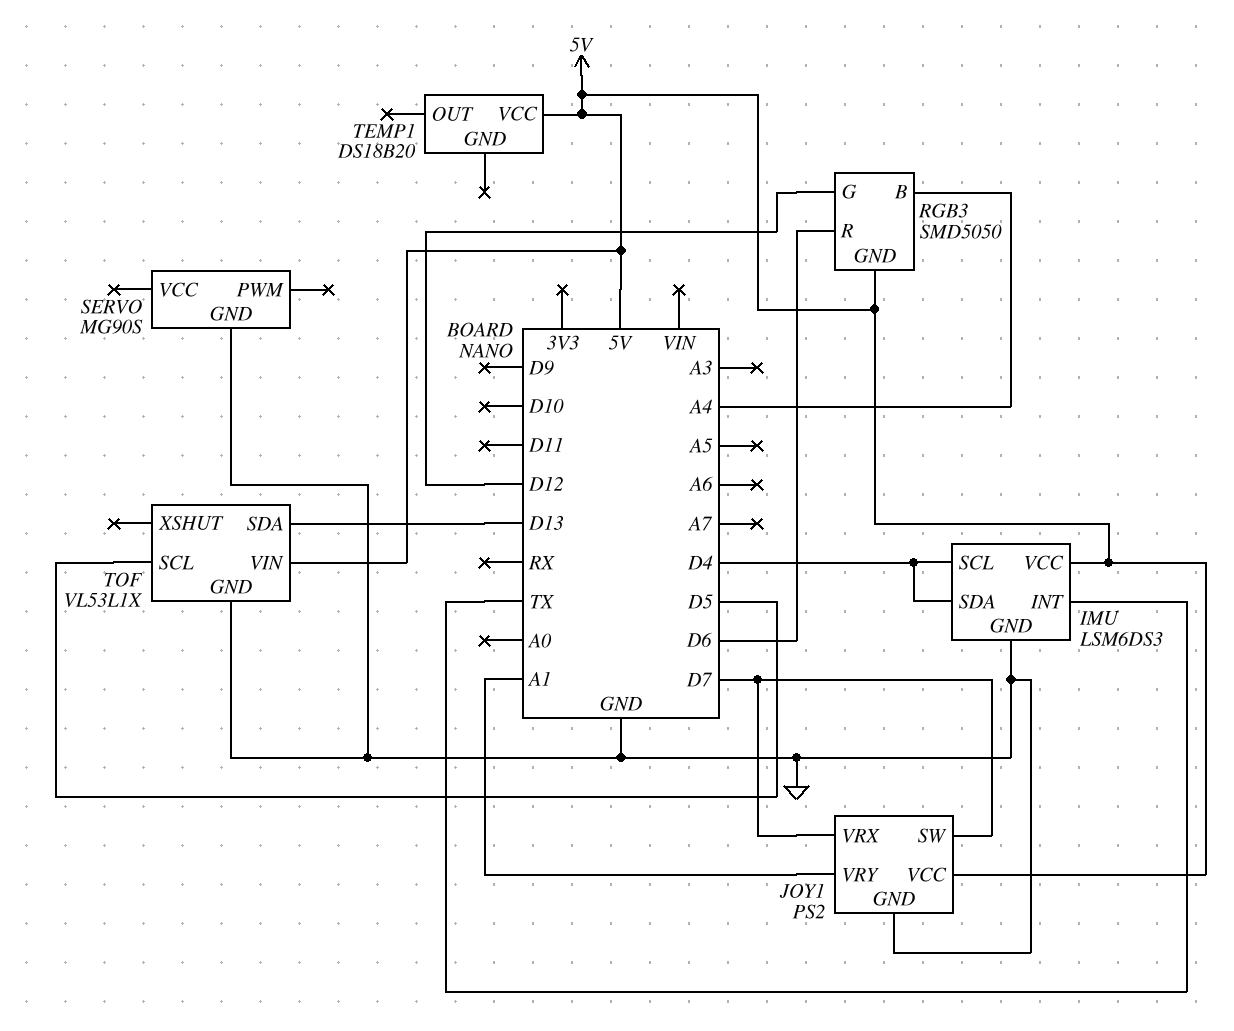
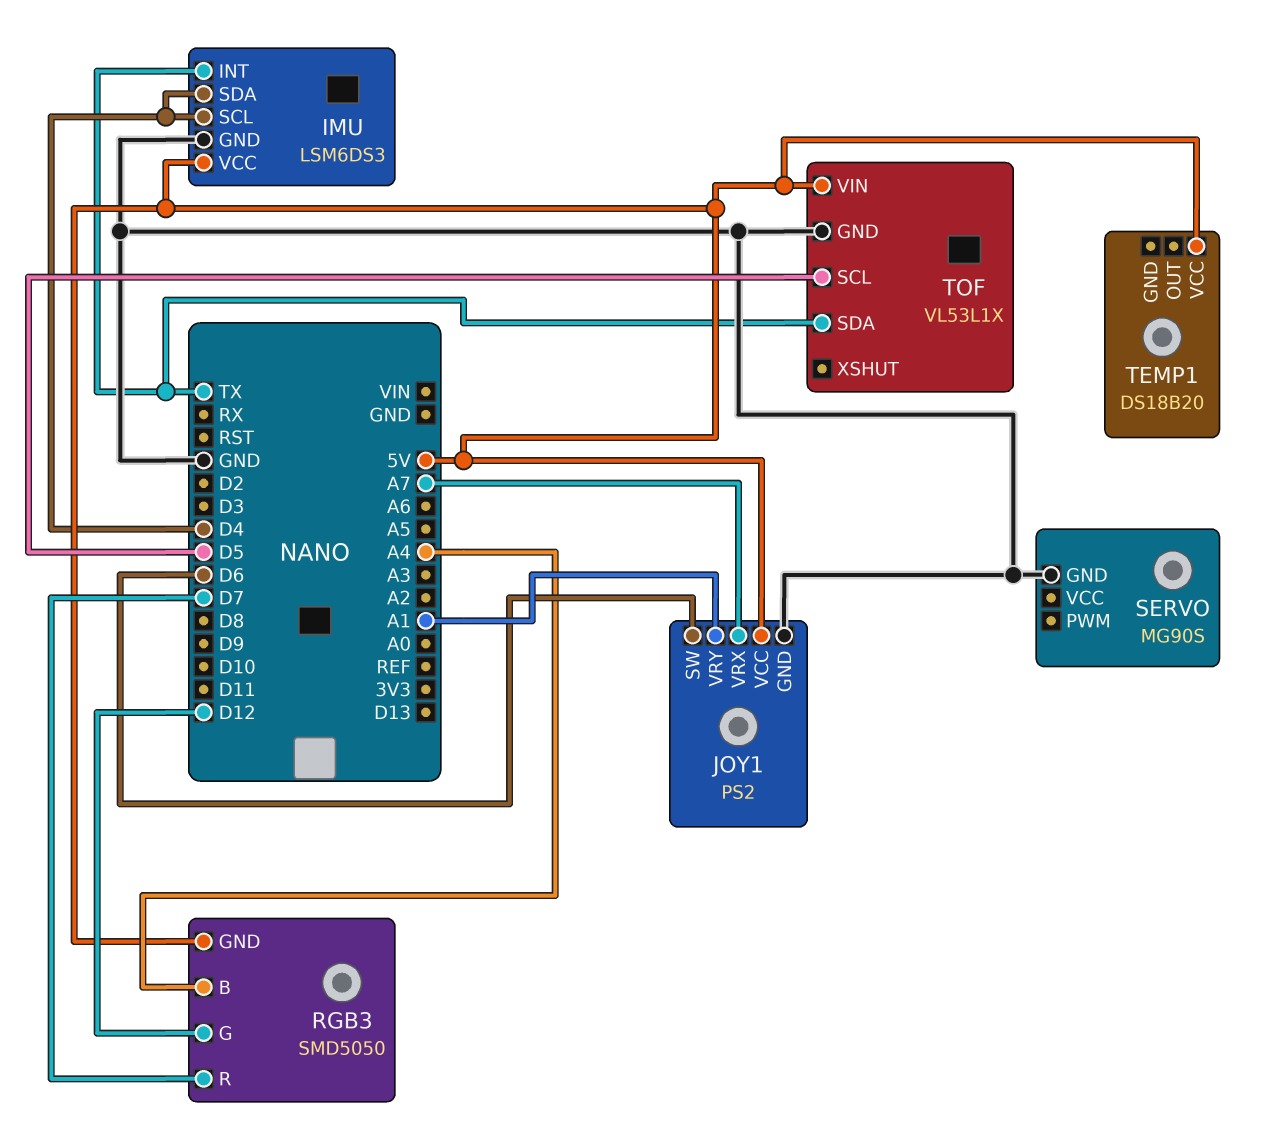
JOY1 pin SW: D7 -> D6
JOY1 pin VRX: D7 -> A7
RGB3 pin R: D6 -> D7
TOF pin SDA: D13 -> TX

